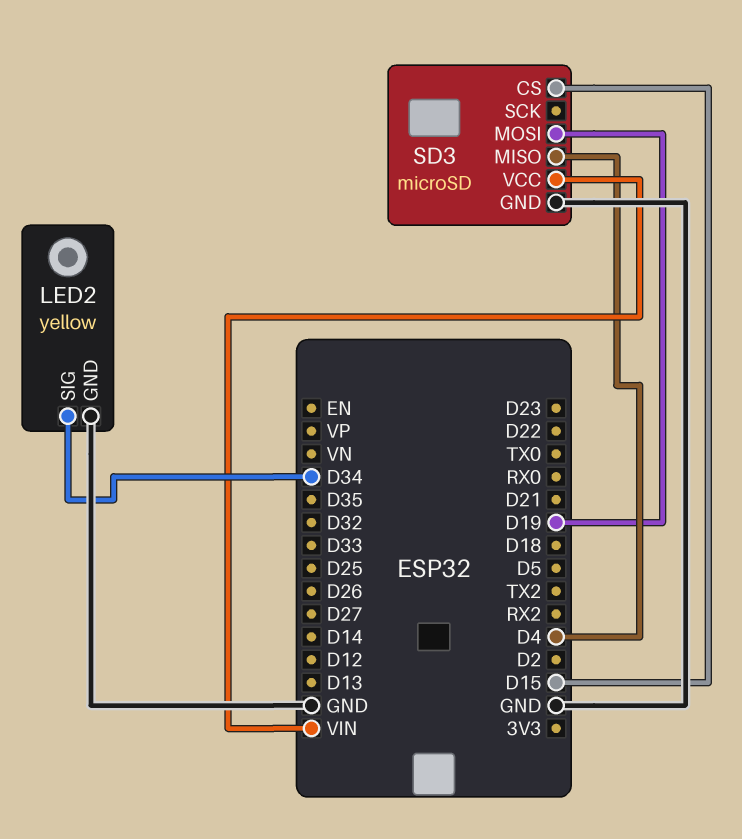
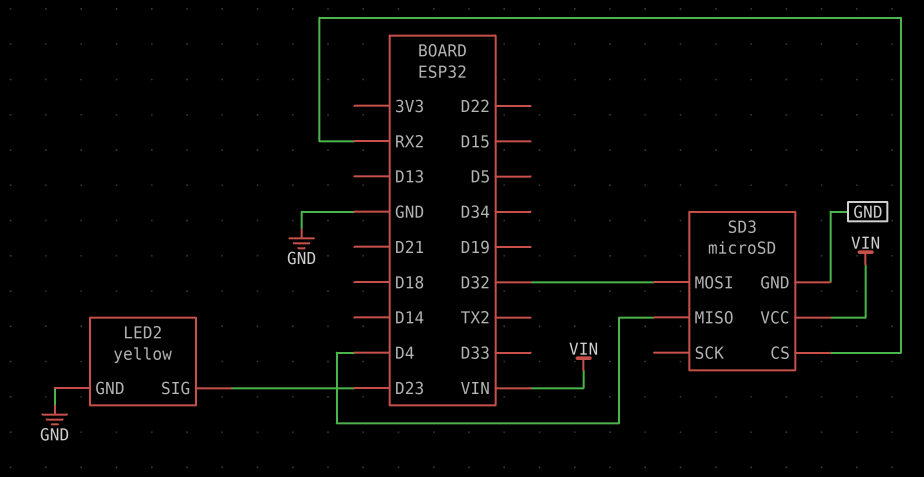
LED2 pin SIG: D34 -> D23
SD3 pin CS: D15 -> RX2
SD3 pin MOSI: D19 -> D32

